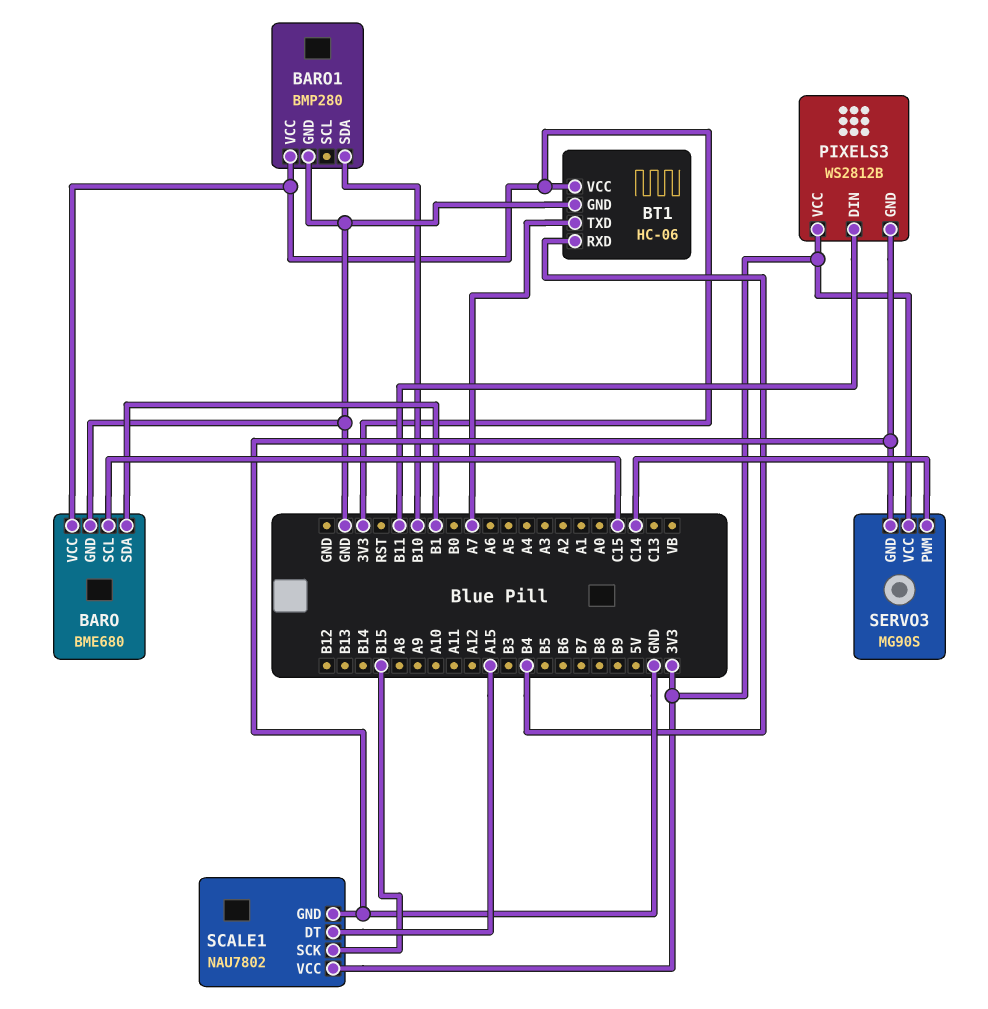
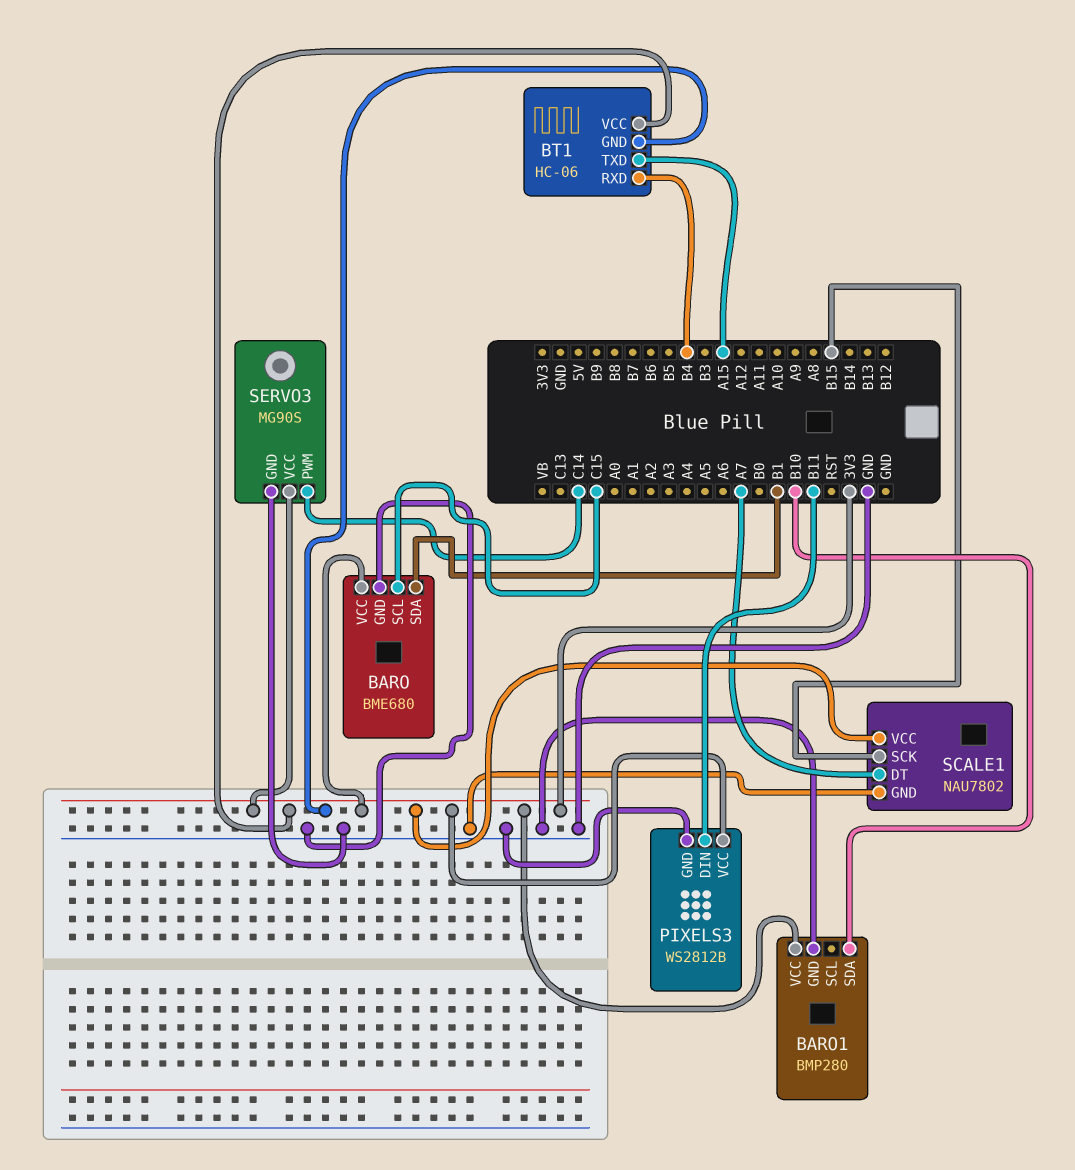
BT1 pin GND: GND -> 3V3
BT1 pin TXD: A7 -> A15
SCALE1 pin DT: A15 -> A7

